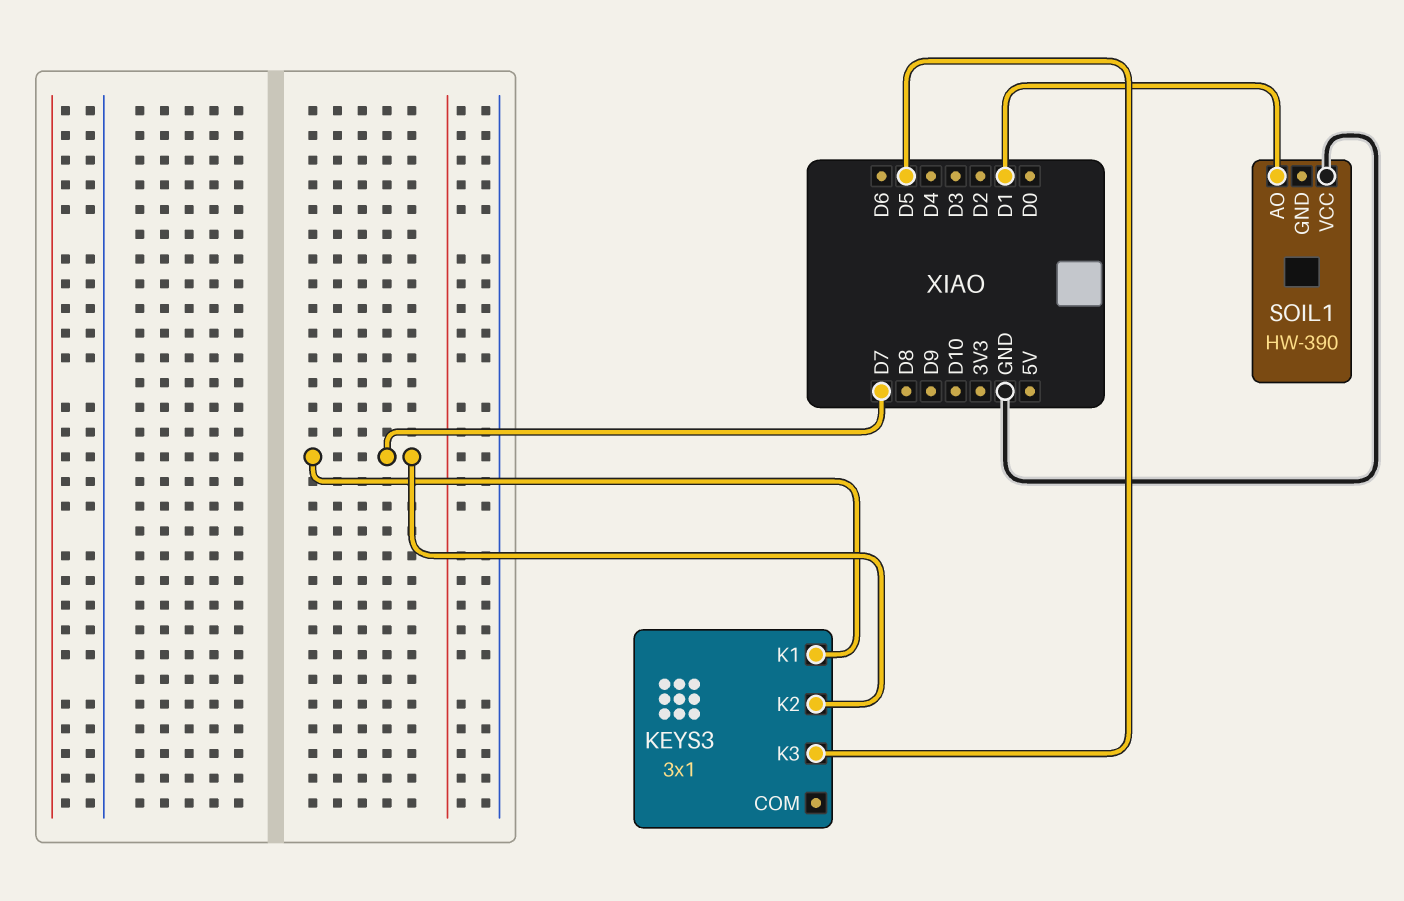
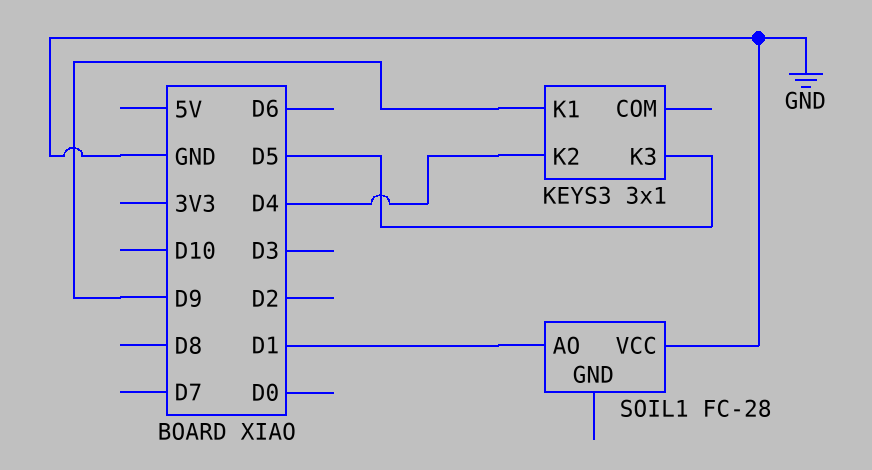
KEYS3 pin K1: D7 -> D9
KEYS3 pin K2: D7 -> D4
SOIL1: HW-390 -> FC-28

